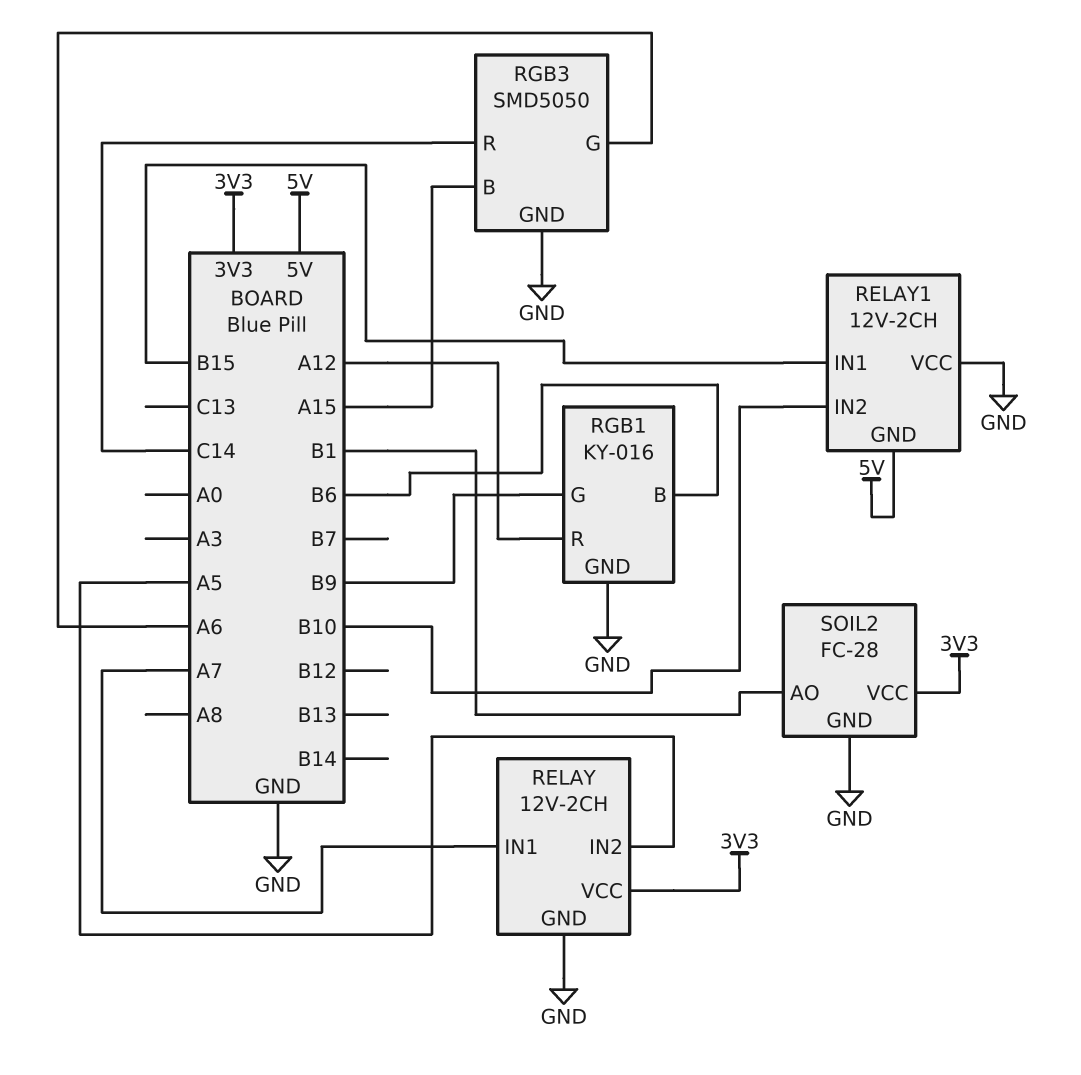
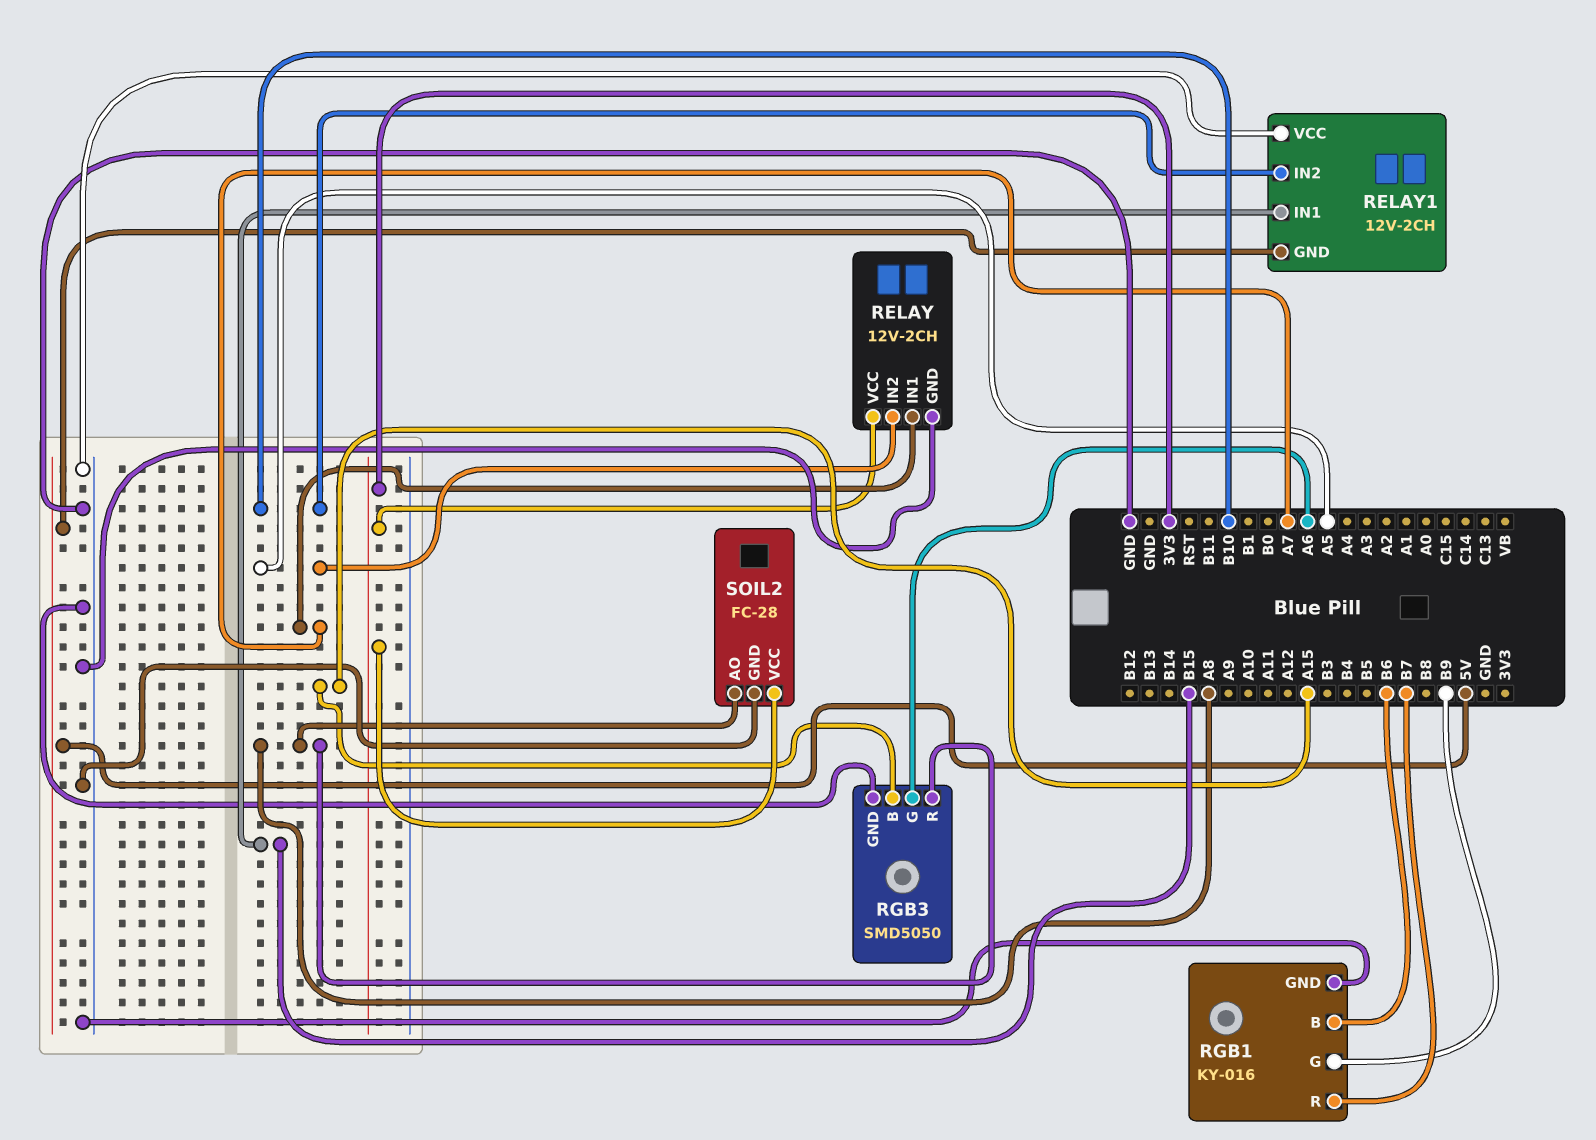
RGB1 pin R: A12 -> B7
RGB3 pin R: C14 -> A8
SOIL2 pin AO: B1 -> A8

